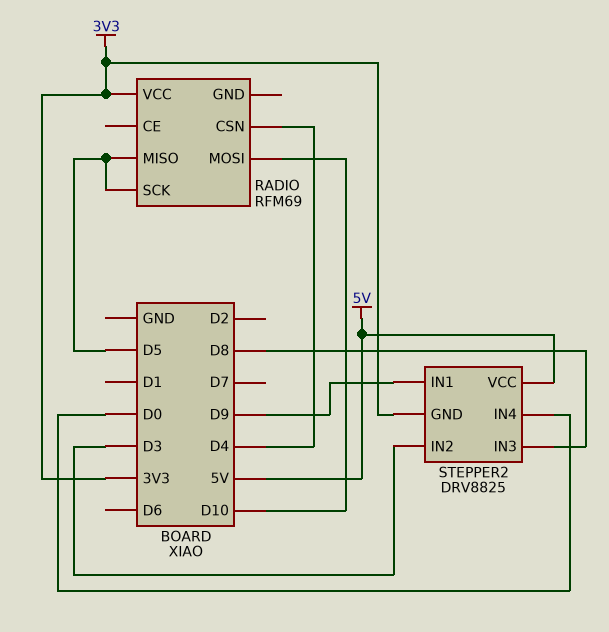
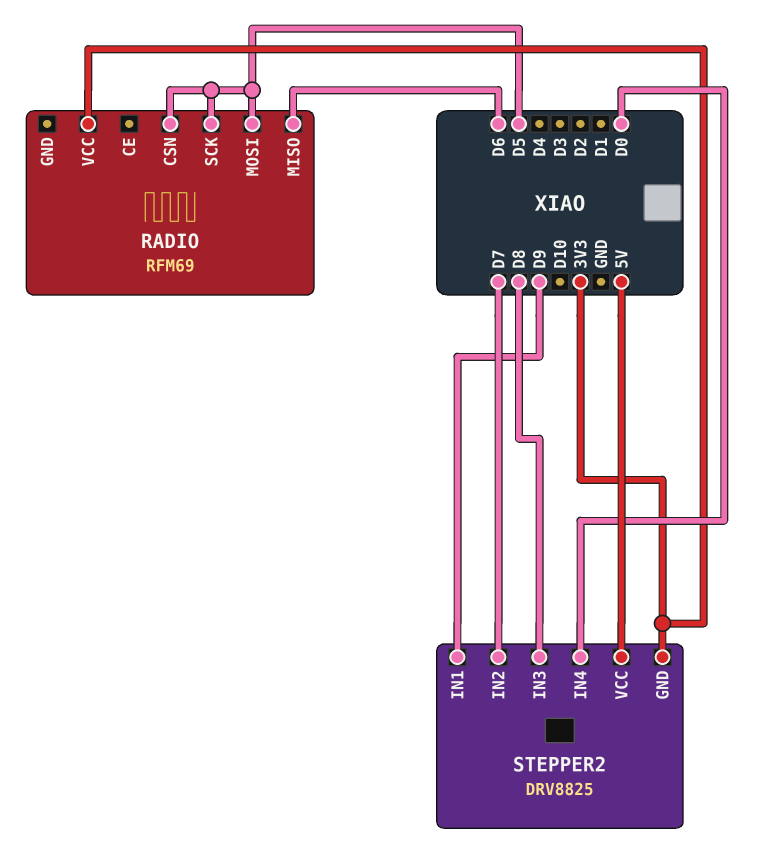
RADIO pin CSN: D4 -> D5
RADIO pin MISO: D5 -> D6
RADIO pin MOSI: D10 -> D5
STEPPER2 pin IN2: D3 -> D7

